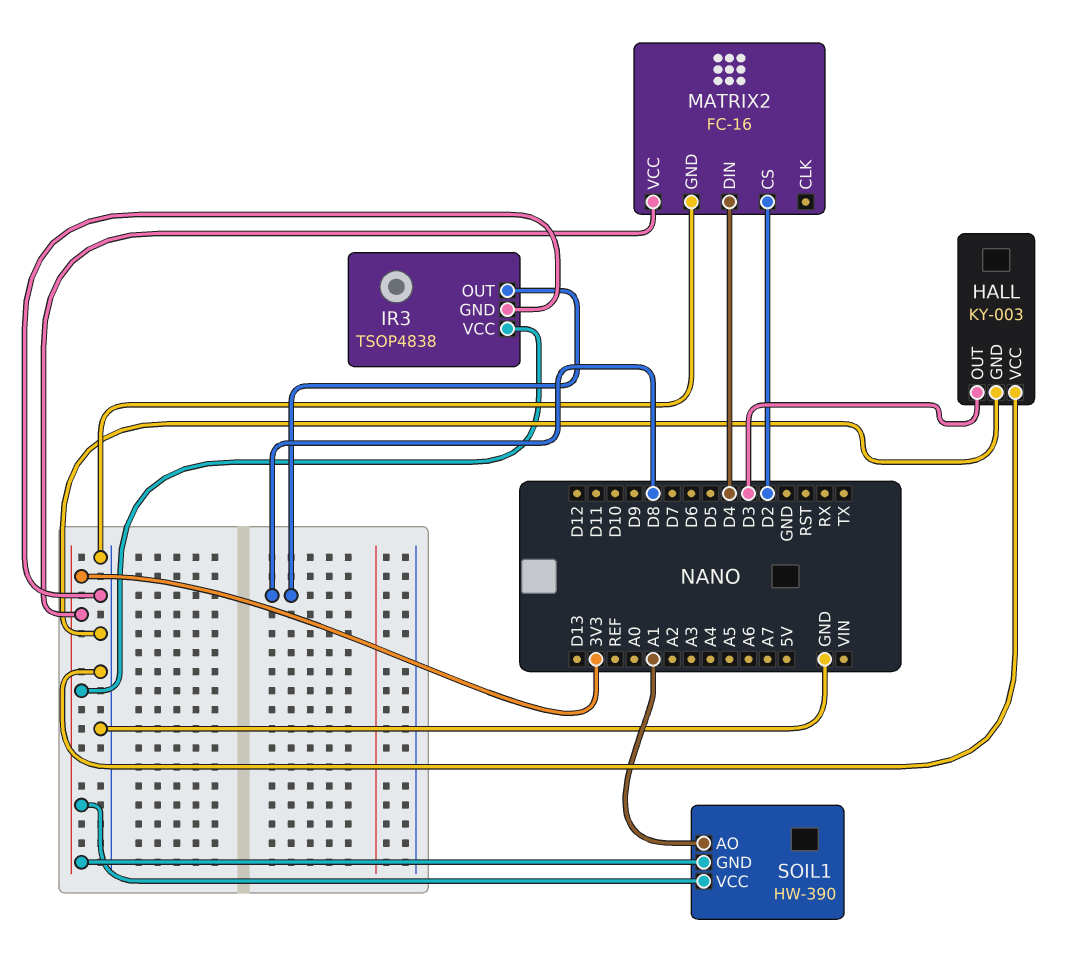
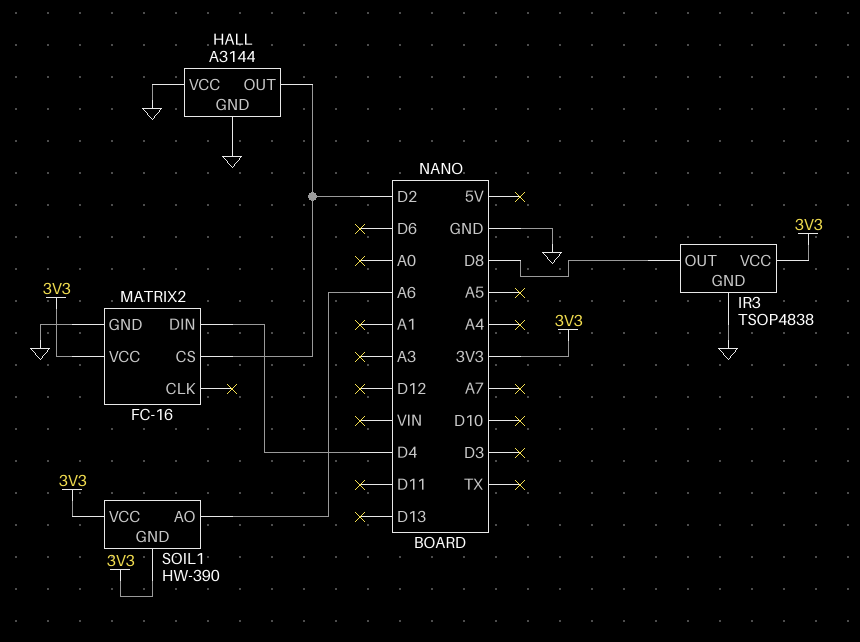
HALL: KY-003 -> A3144
HALL pin OUT: D3 -> D2
SOIL1 pin AO: A1 -> A6

